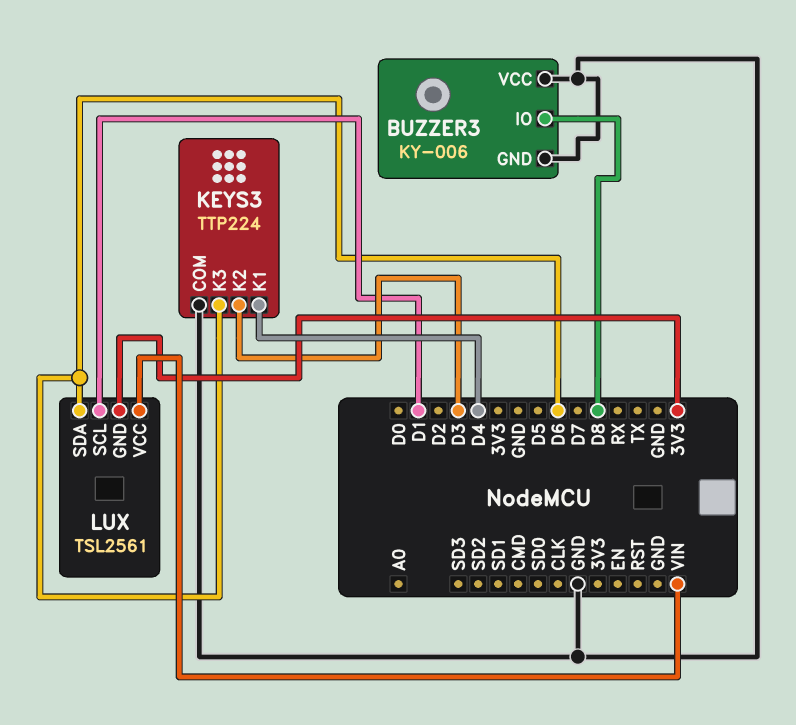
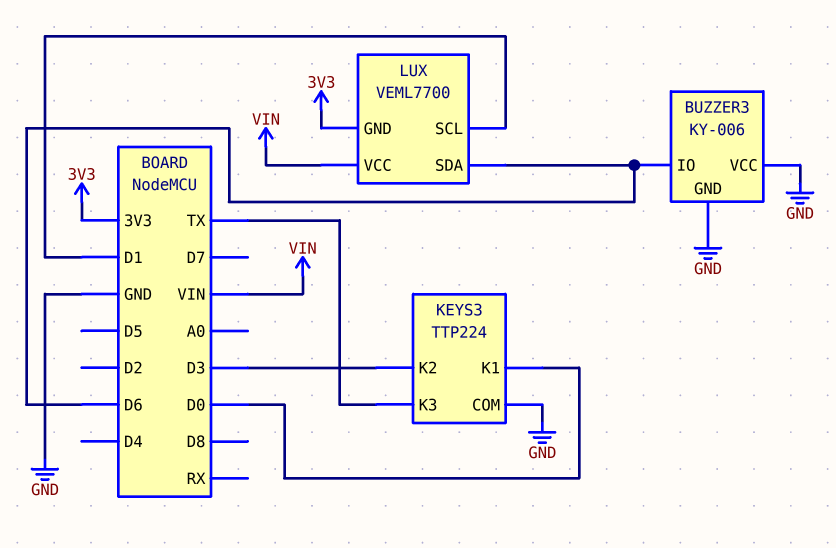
BUZZER3 pin IO: D8 -> D6
KEYS3 pin K1: D4 -> D0
KEYS3 pin K3: D6 -> TX
LUX: TSL2561 -> VEML7700

